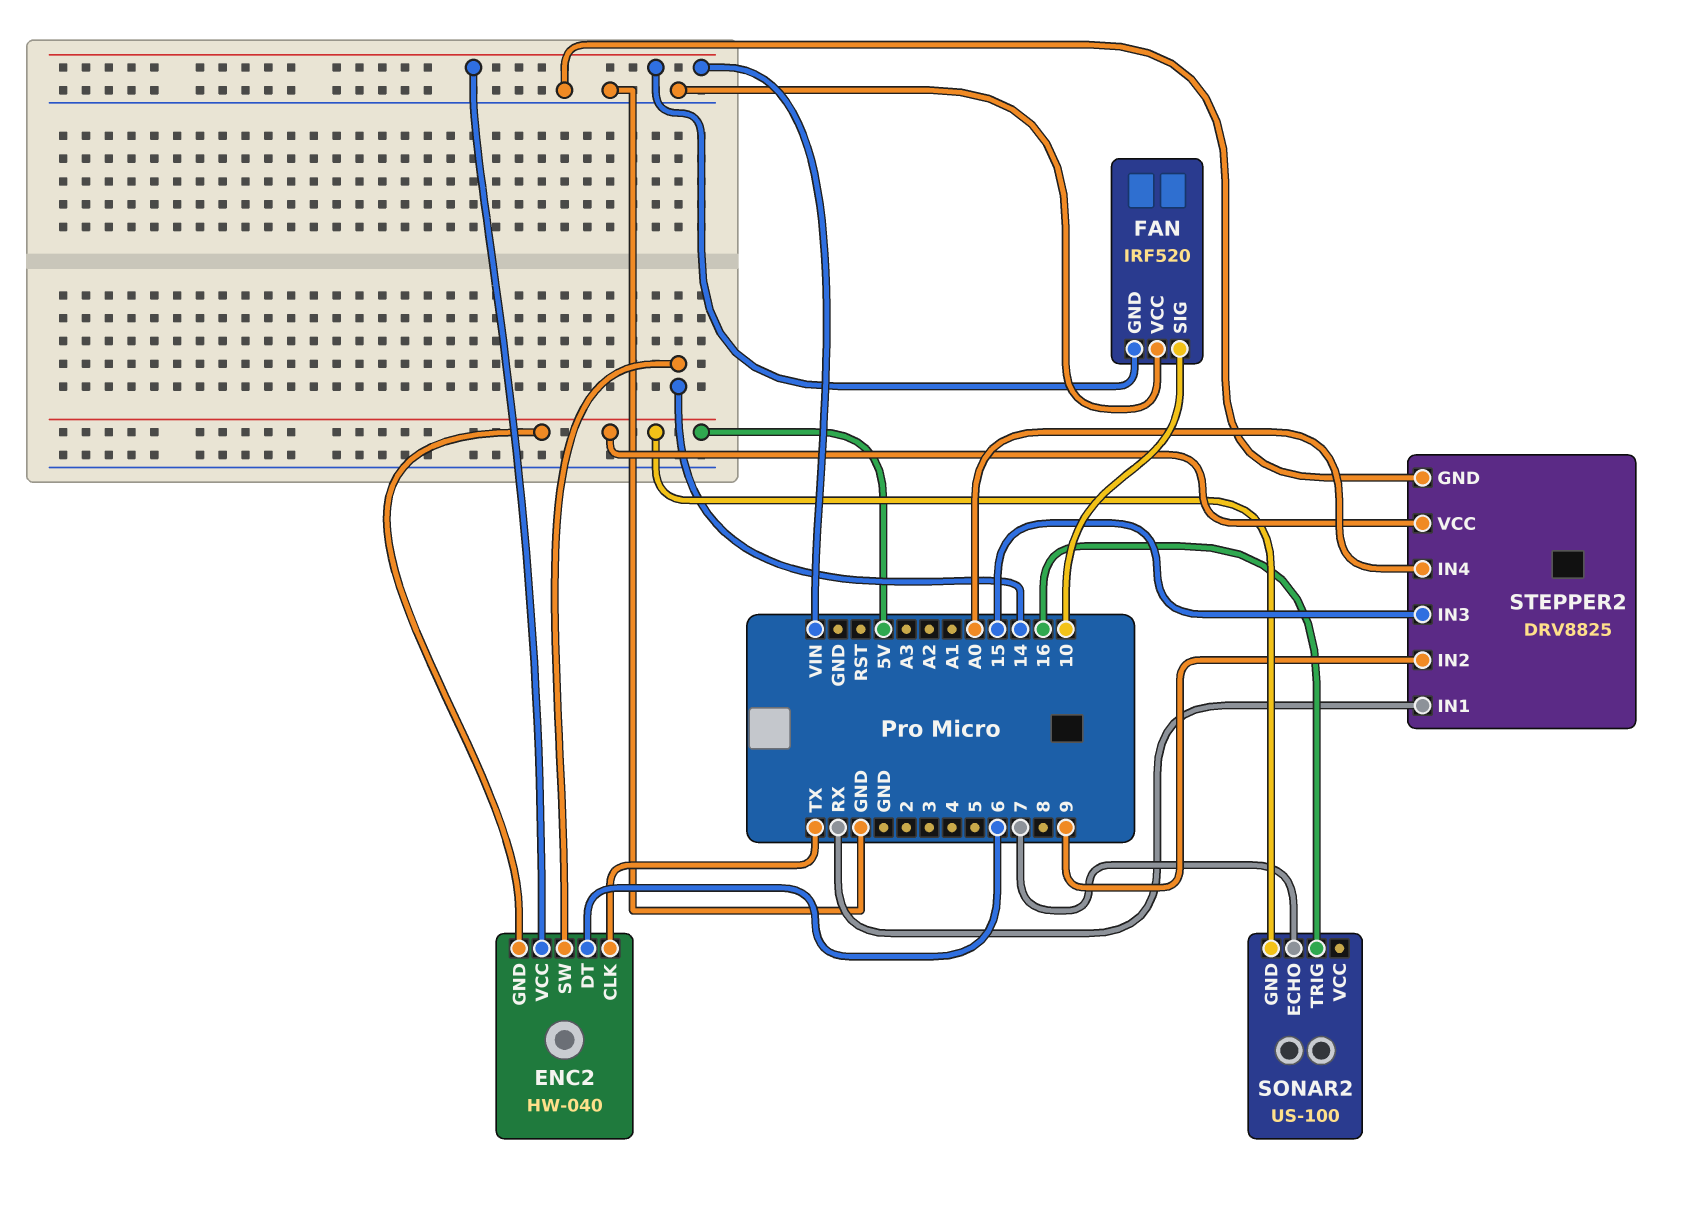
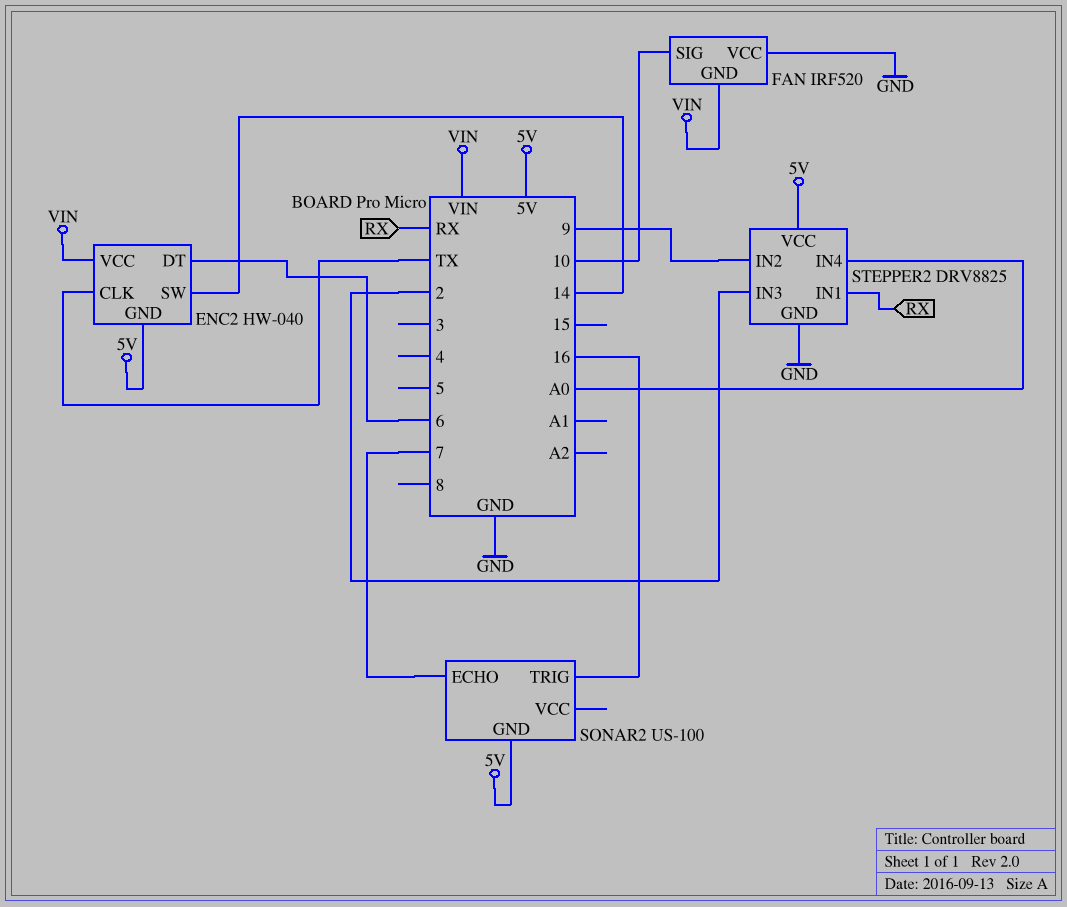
STEPPER2 pin IN3: 15 -> 2

